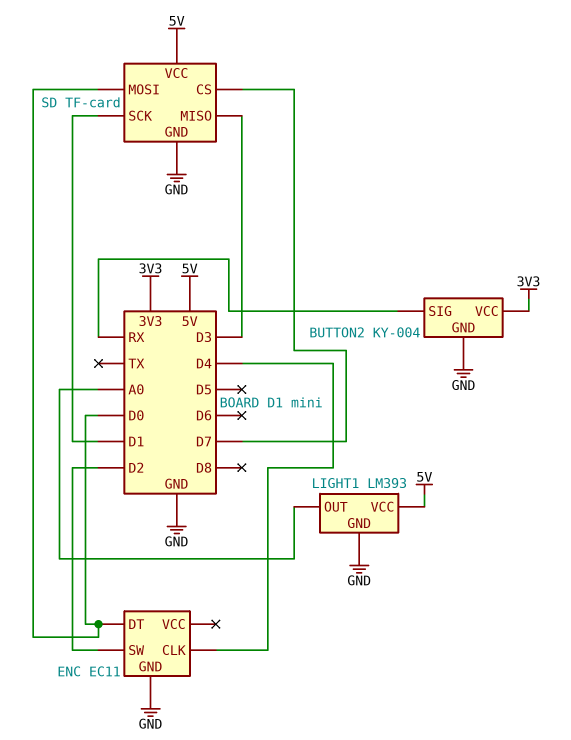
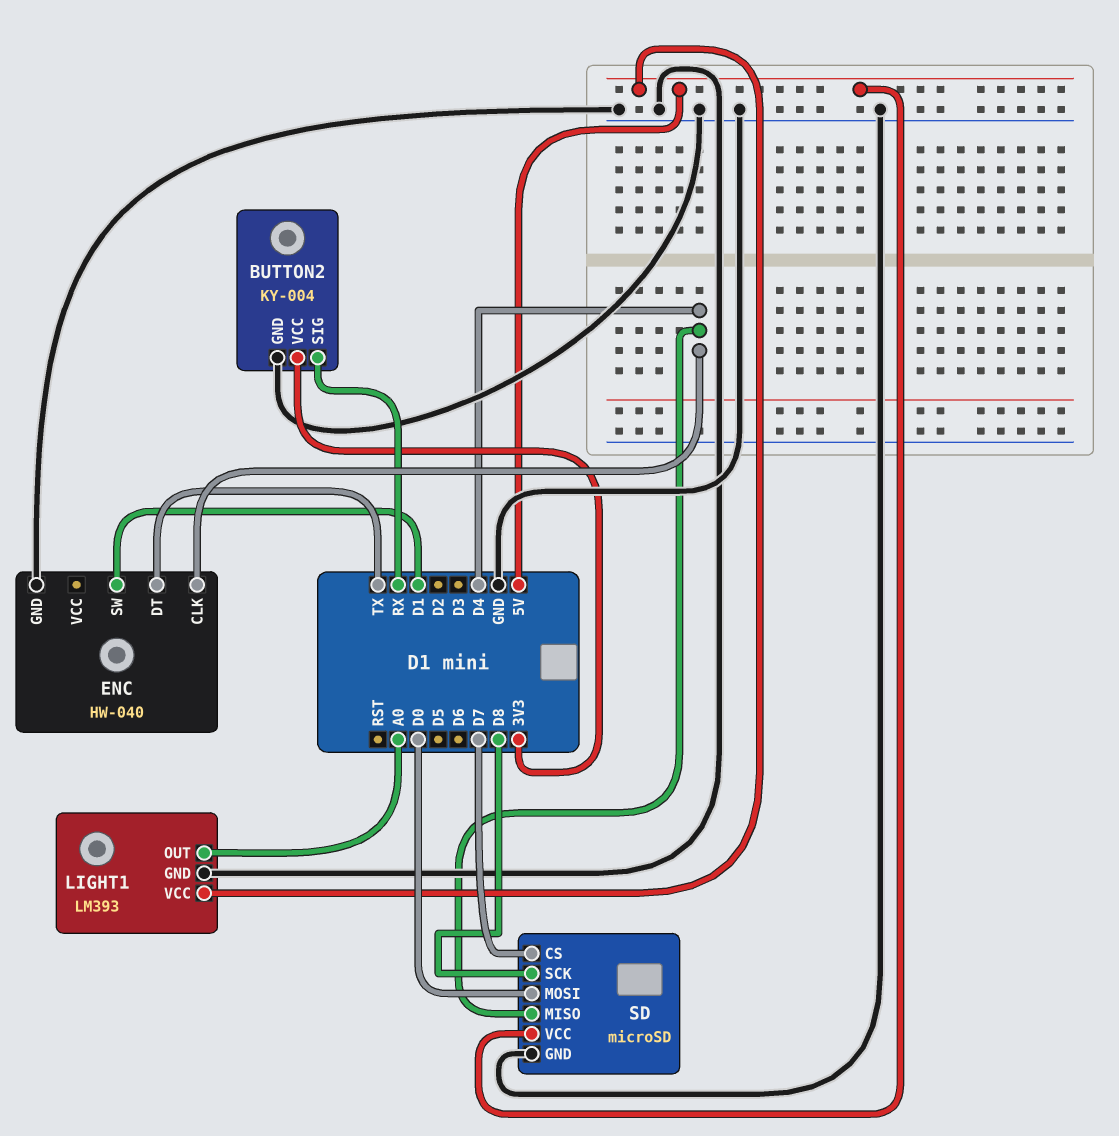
ENC: EC11 -> HW-040
ENC pin DT: D0 -> TX
ENC pin SW: D2 -> D1
SD: TF-card -> microSD
SD pin MISO: D3 -> D4
SD pin SCK: D1 -> D8

